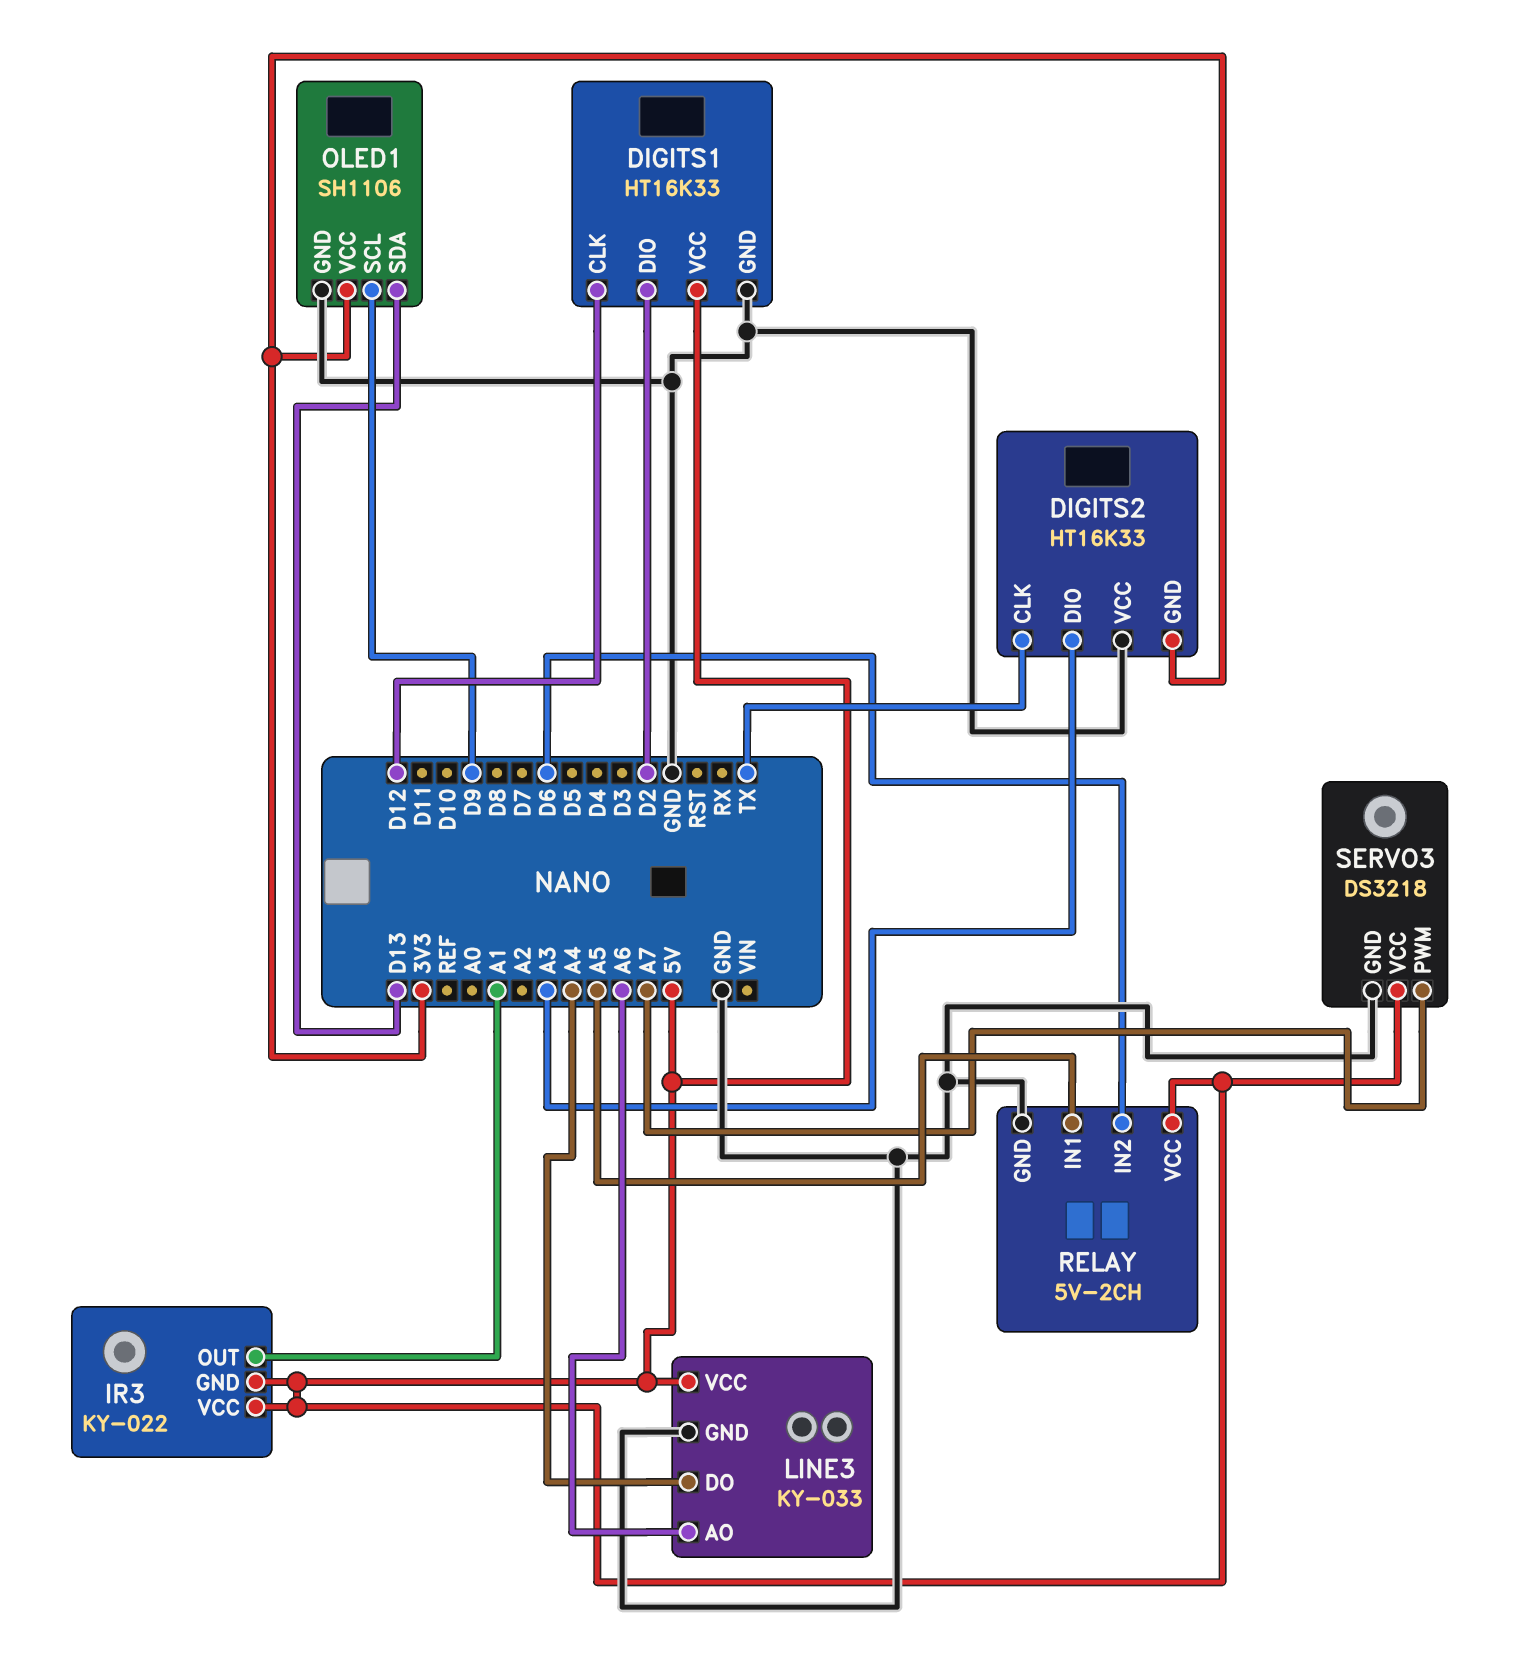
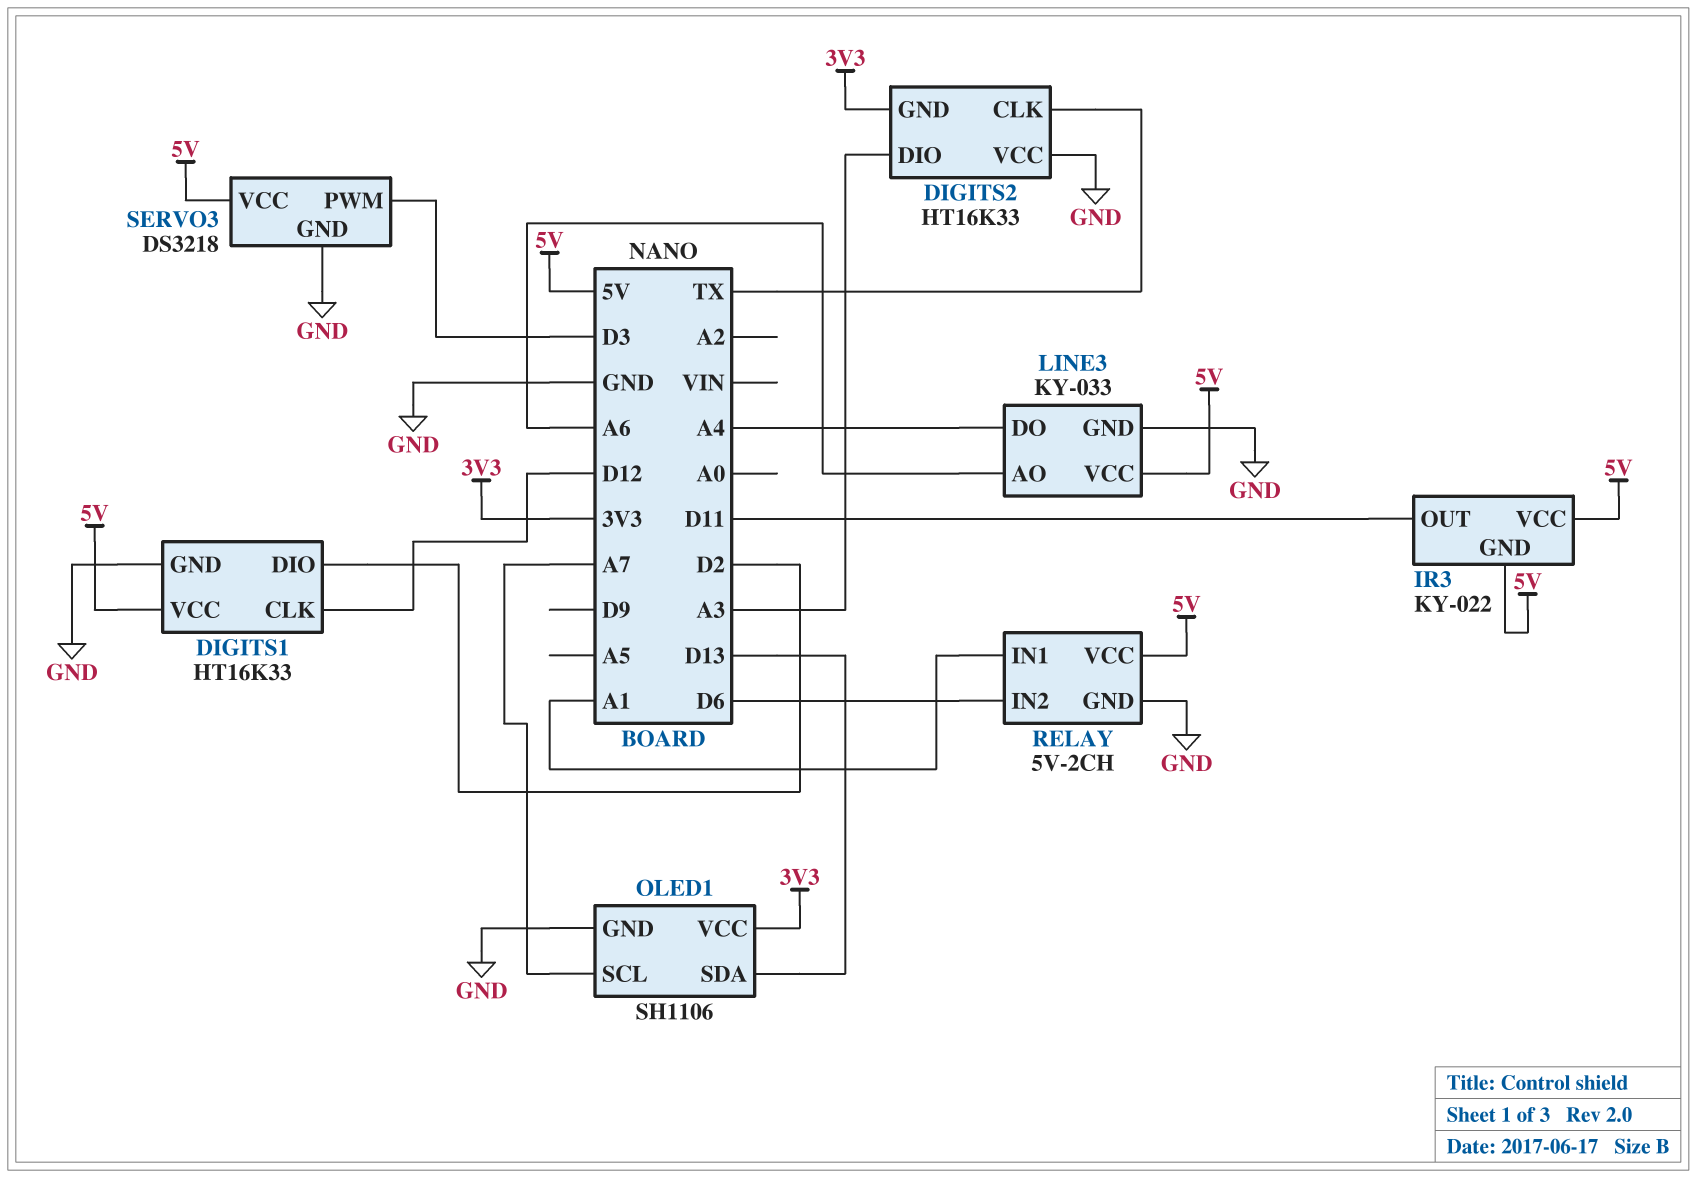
IR3 pin OUT: A1 -> D11
OLED1 pin SCL: D9 -> A7
RELAY pin IN1: A5 -> A1
SERVO3 pin PWM: A7 -> D3

